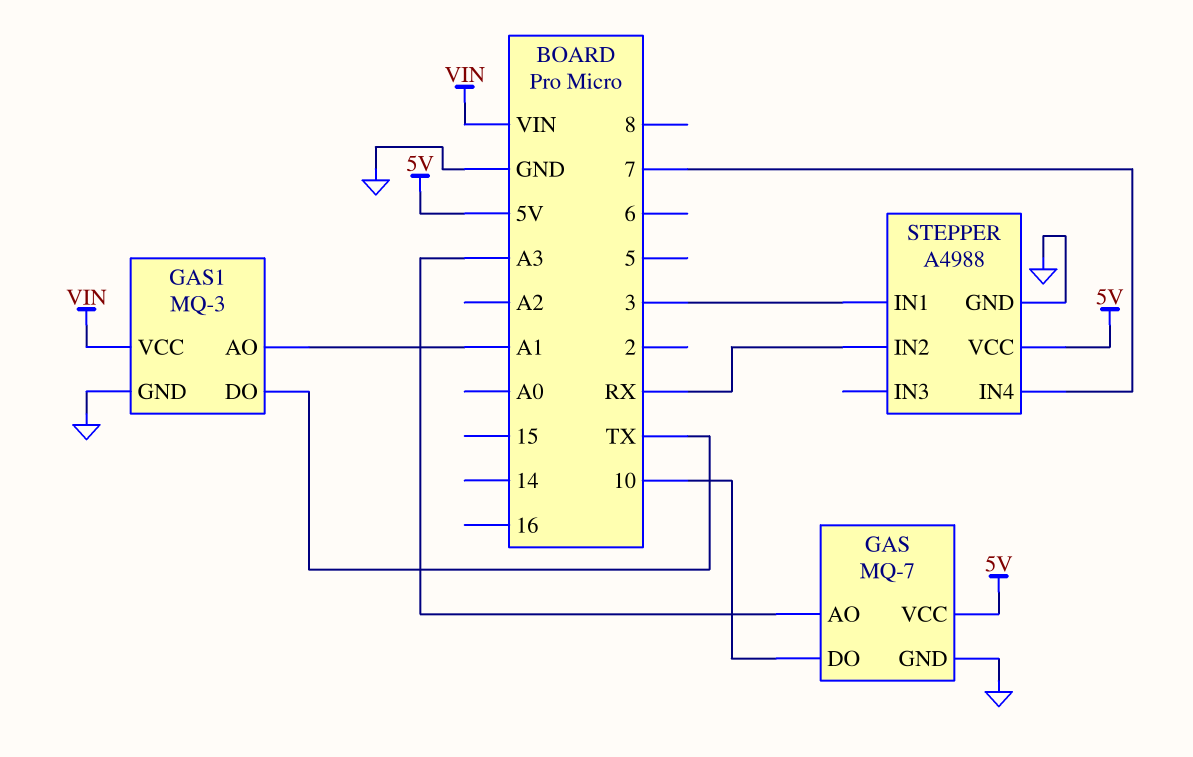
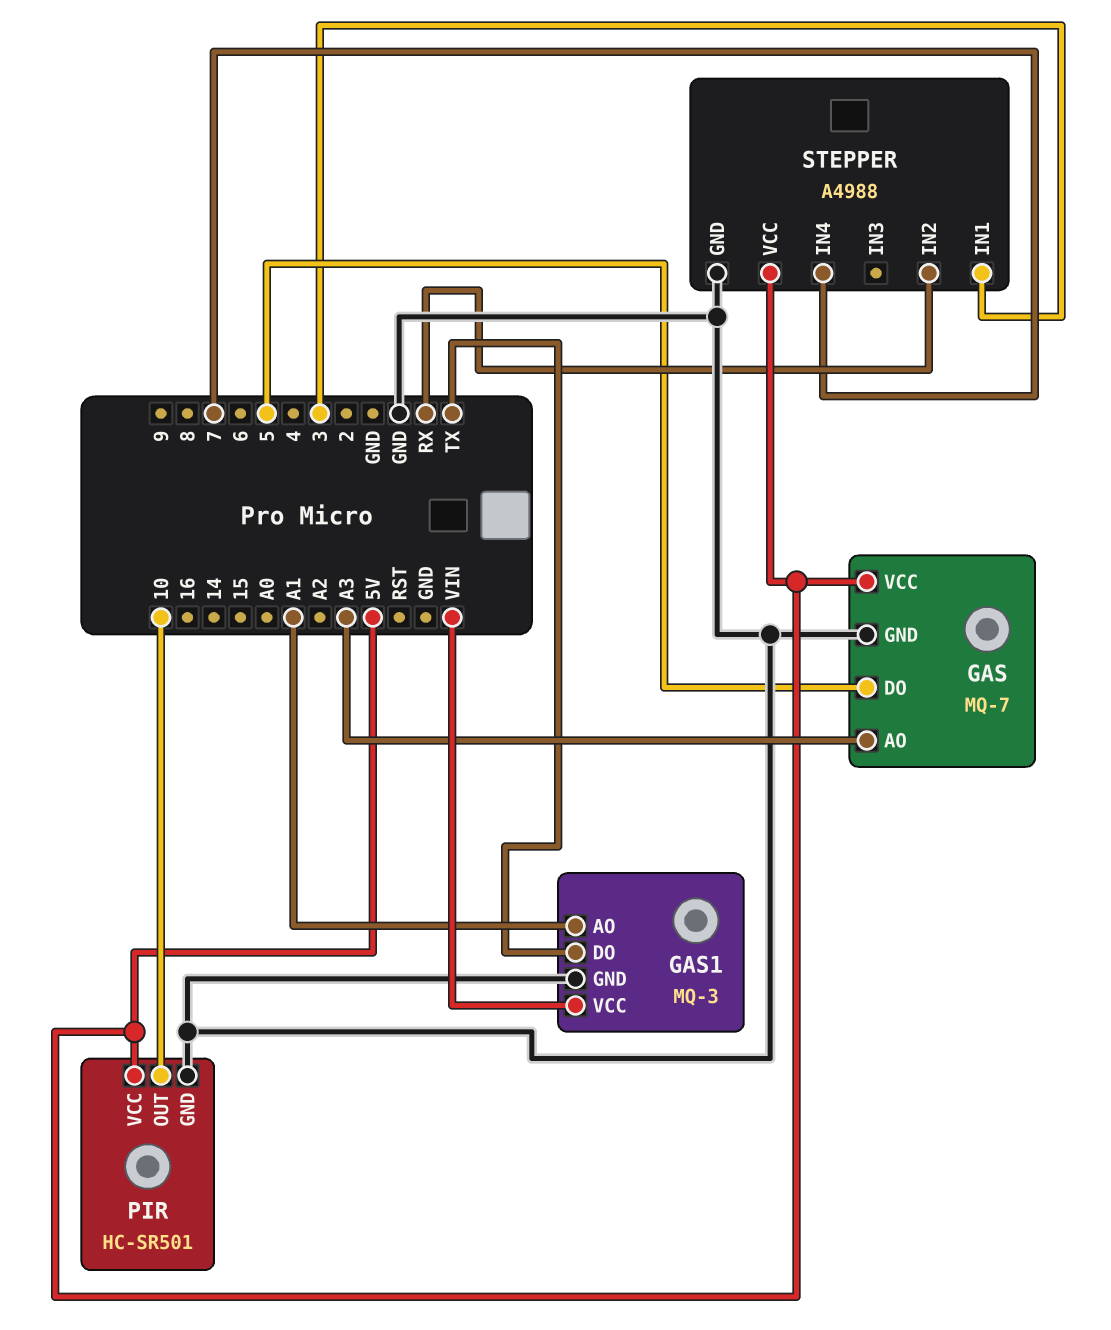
GAS pin DO: 10 -> 5
PIR: none -> HC-SR501
PIR pin GND: none -> GND
PIR pin OUT: none -> 10
PIR pin VCC: none -> 5V

